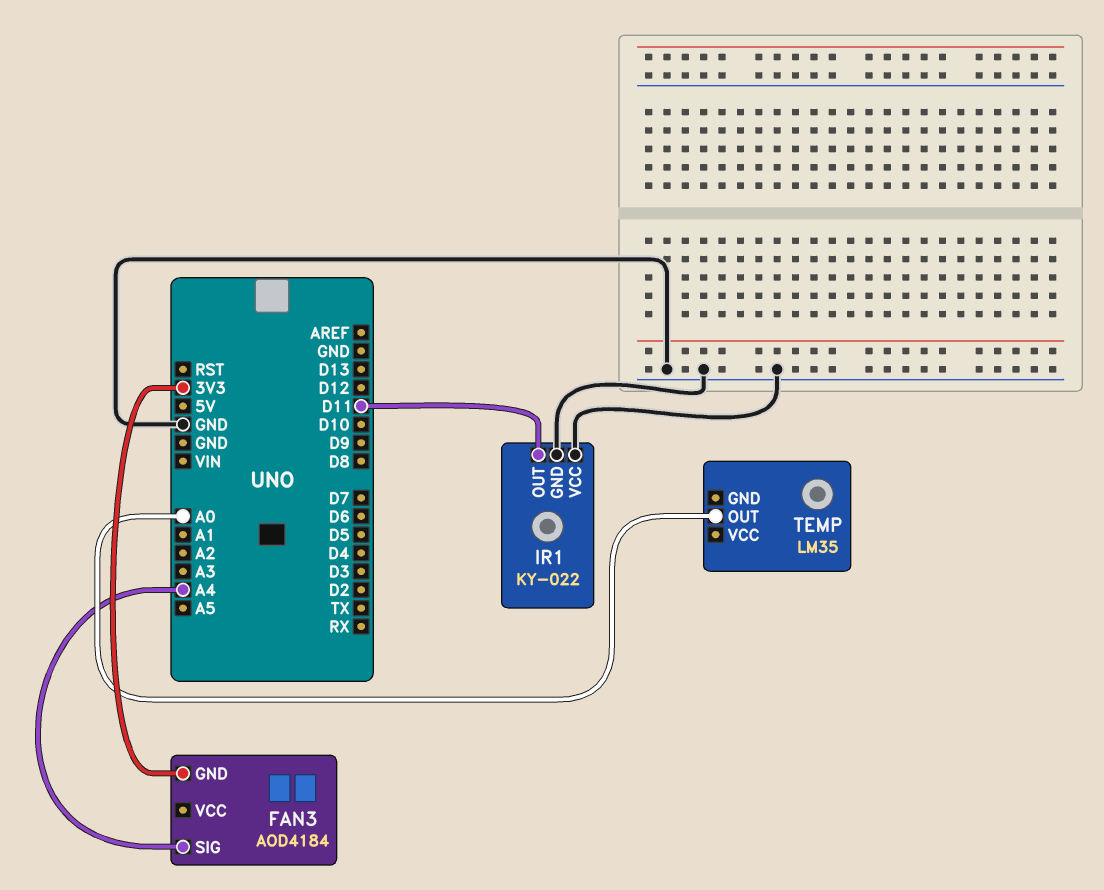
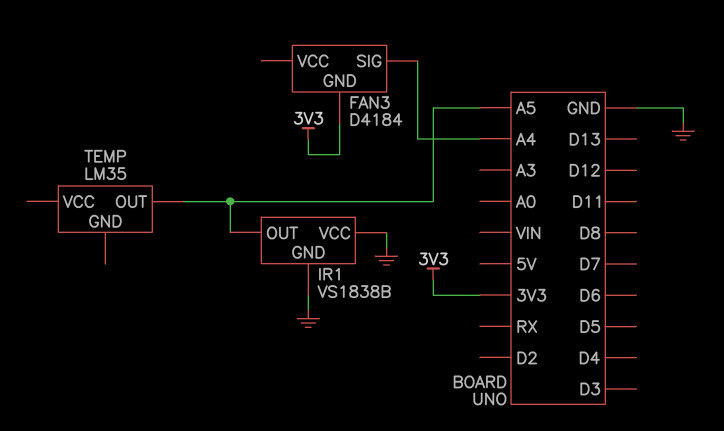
FAN3: AOD4184 -> D4184
IR1: KY-022 -> VS1838B
IR1 pin OUT: D11 -> A5
TEMP pin OUT: A0 -> A5

